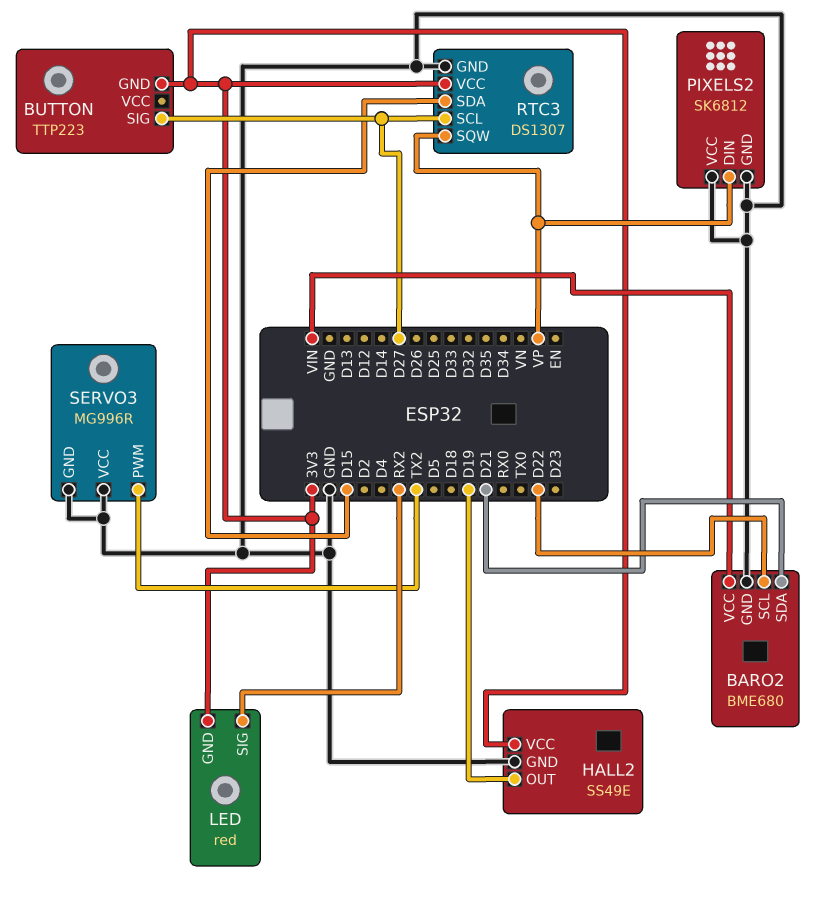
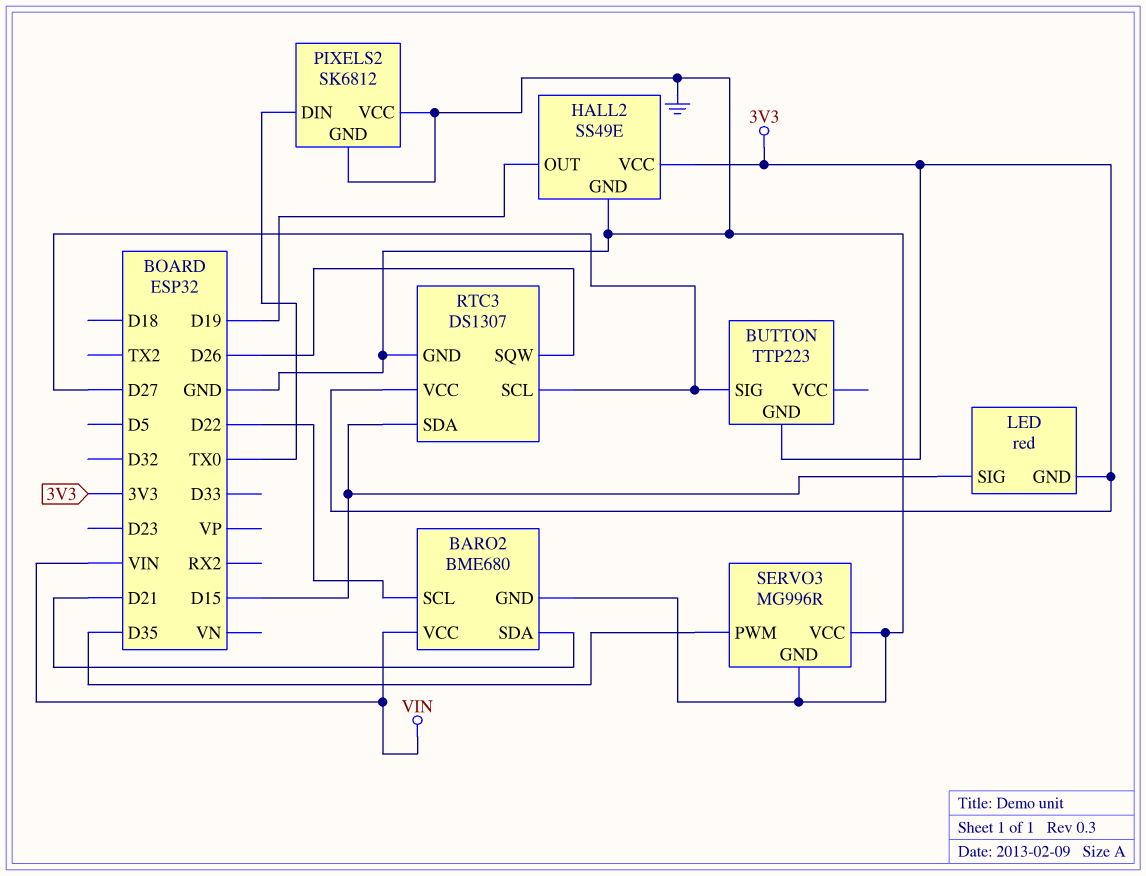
LED pin SIG: RX2 -> D15
PIXELS2 pin DIN: VP -> TX0
RTC3 pin SQW: VP -> D26
SERVO3 pin PWM: TX2 -> D35

